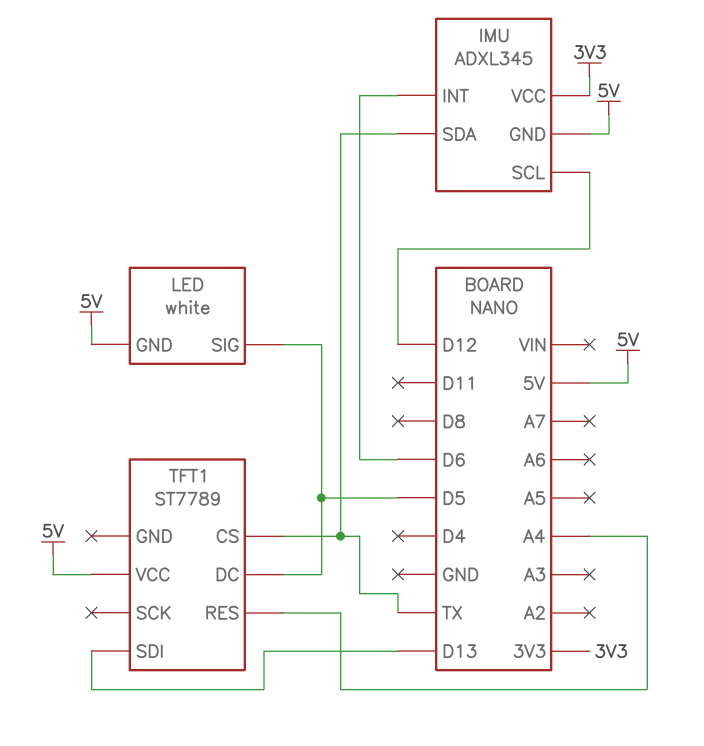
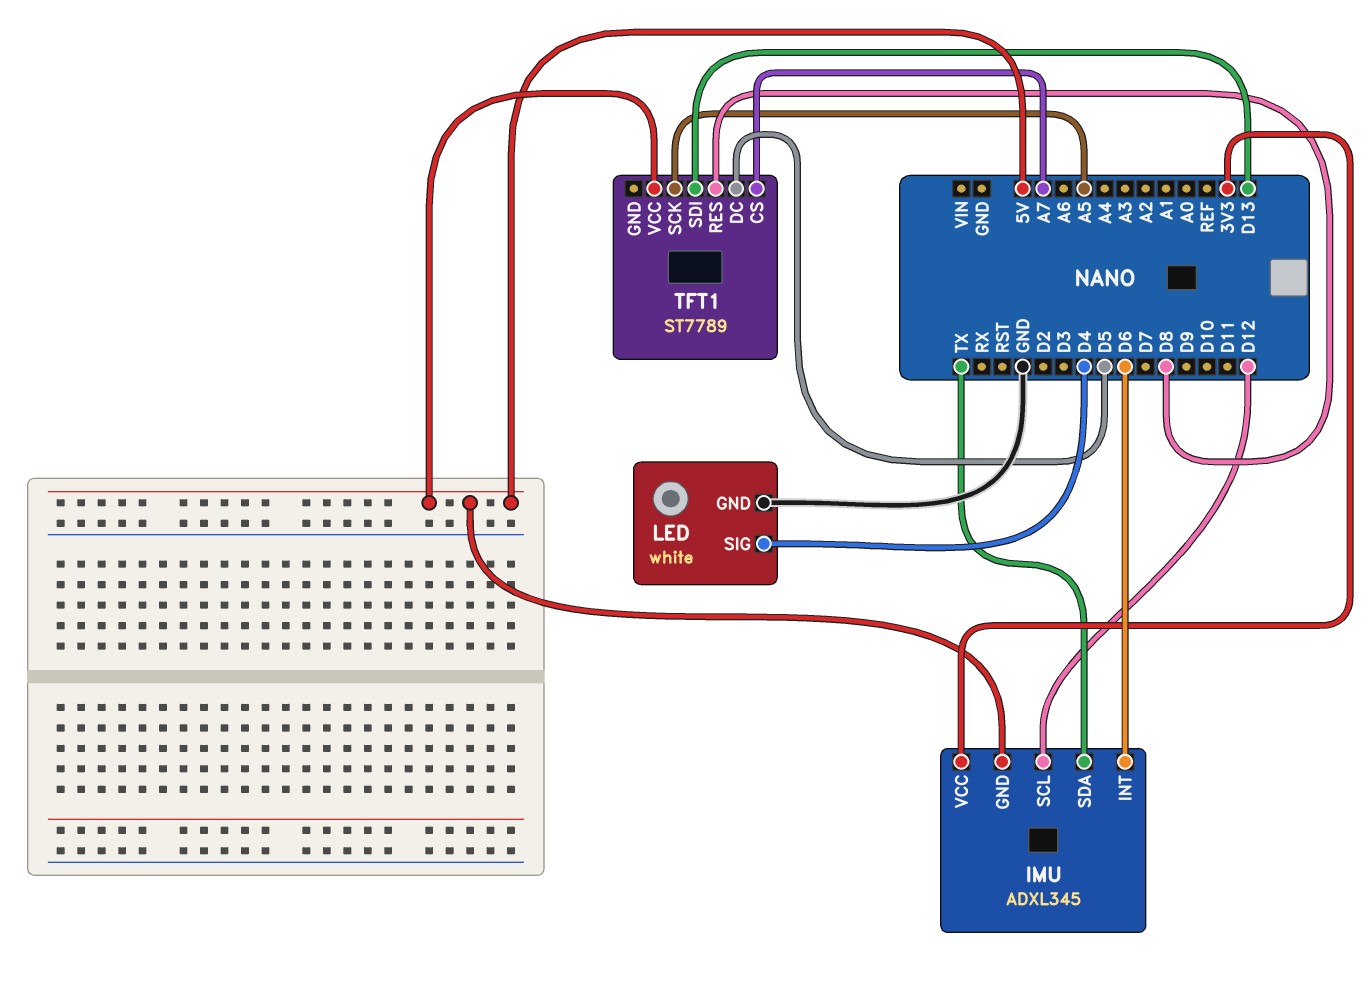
LED pin GND: 5V -> GND
LED pin SIG: D5 -> D4
TFT1 pin CS: TX -> A7
TFT1 pin RES: A4 -> D8
TFT1 pin SCK: none -> A5

